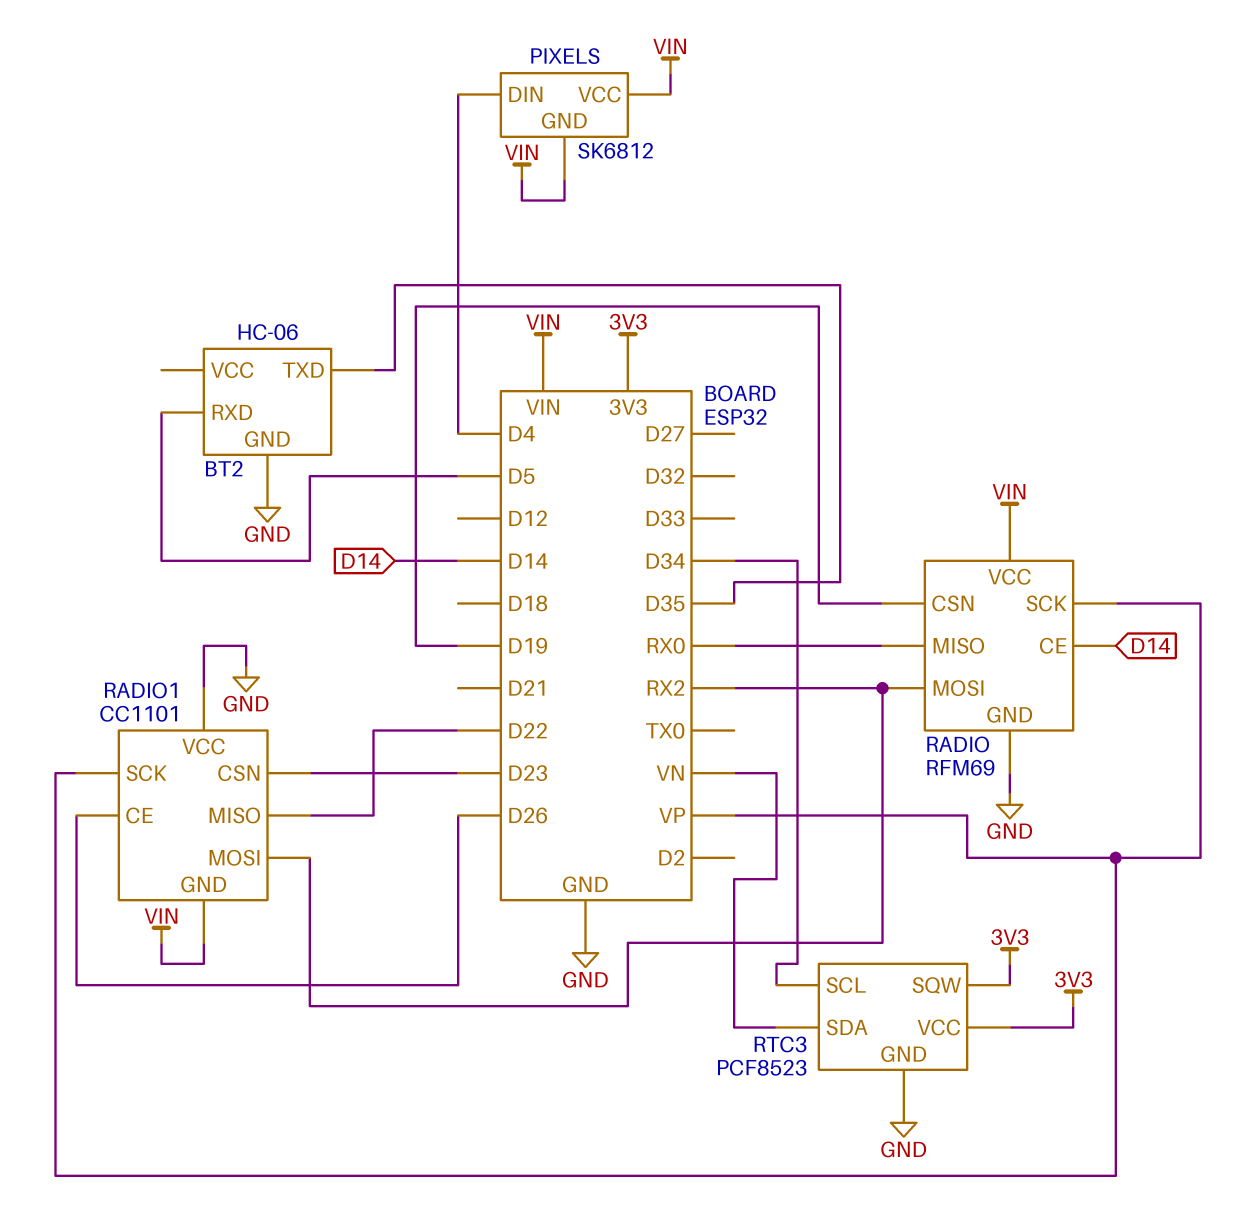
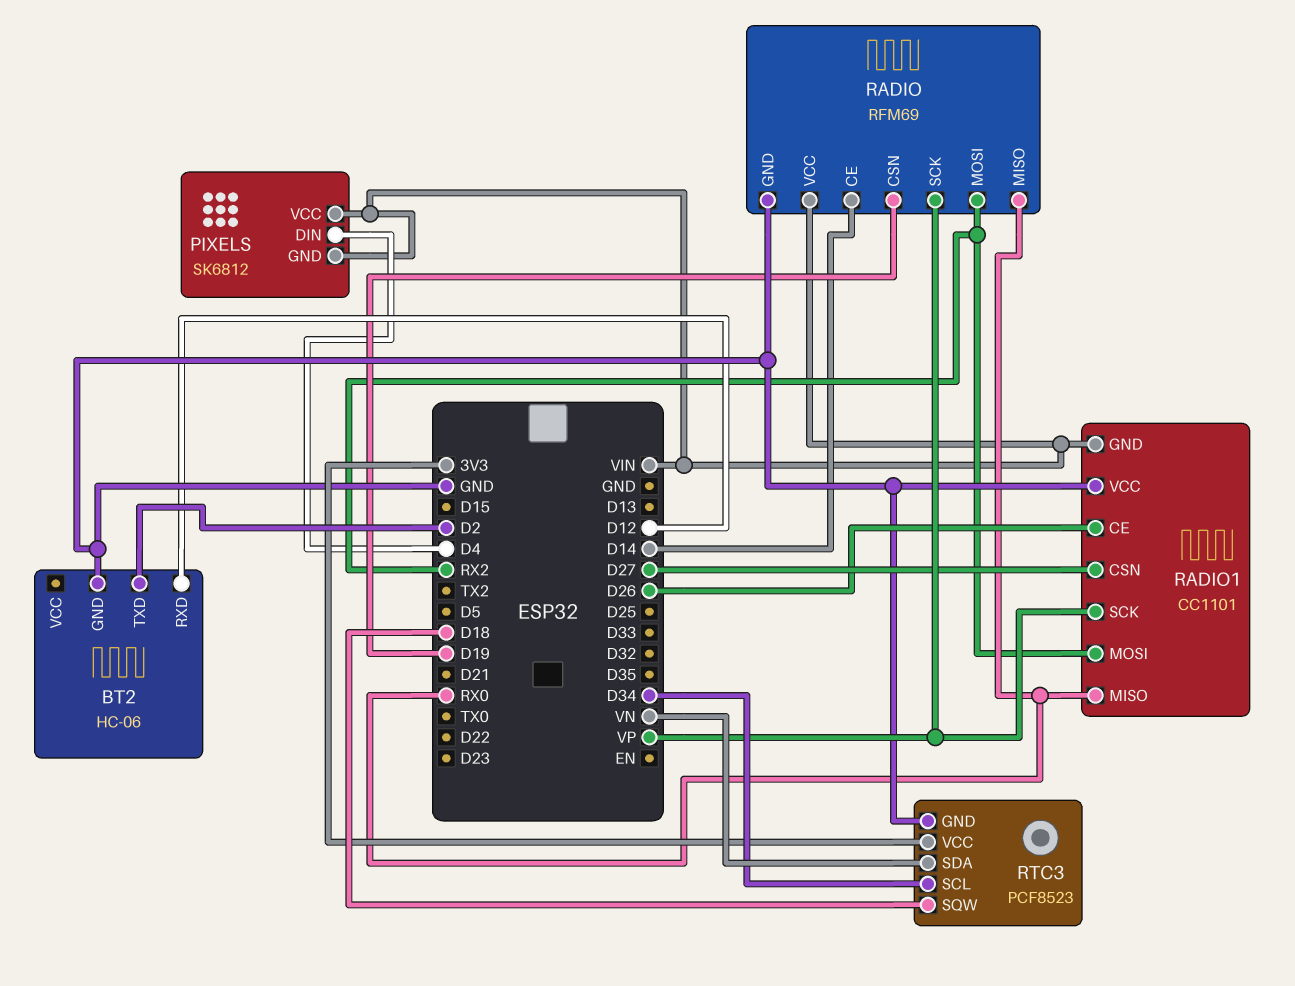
BT2 pin RXD: D5 -> D12
BT2 pin TXD: D35 -> D2
RADIO1 pin CSN: D23 -> D27
RADIO1 pin MISO: D22 -> RX0
RTC3 pin SQW: 3V3 -> D18

